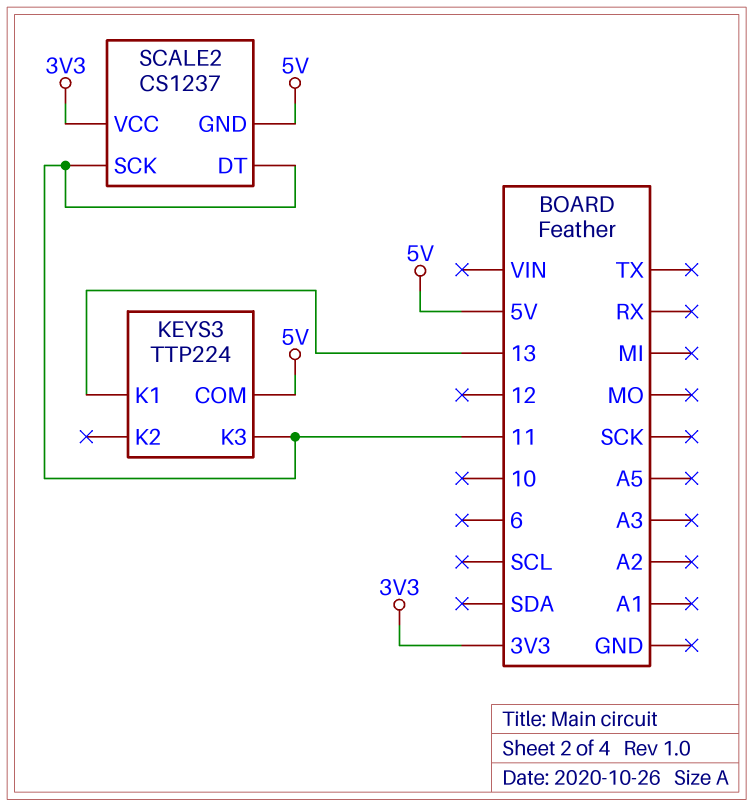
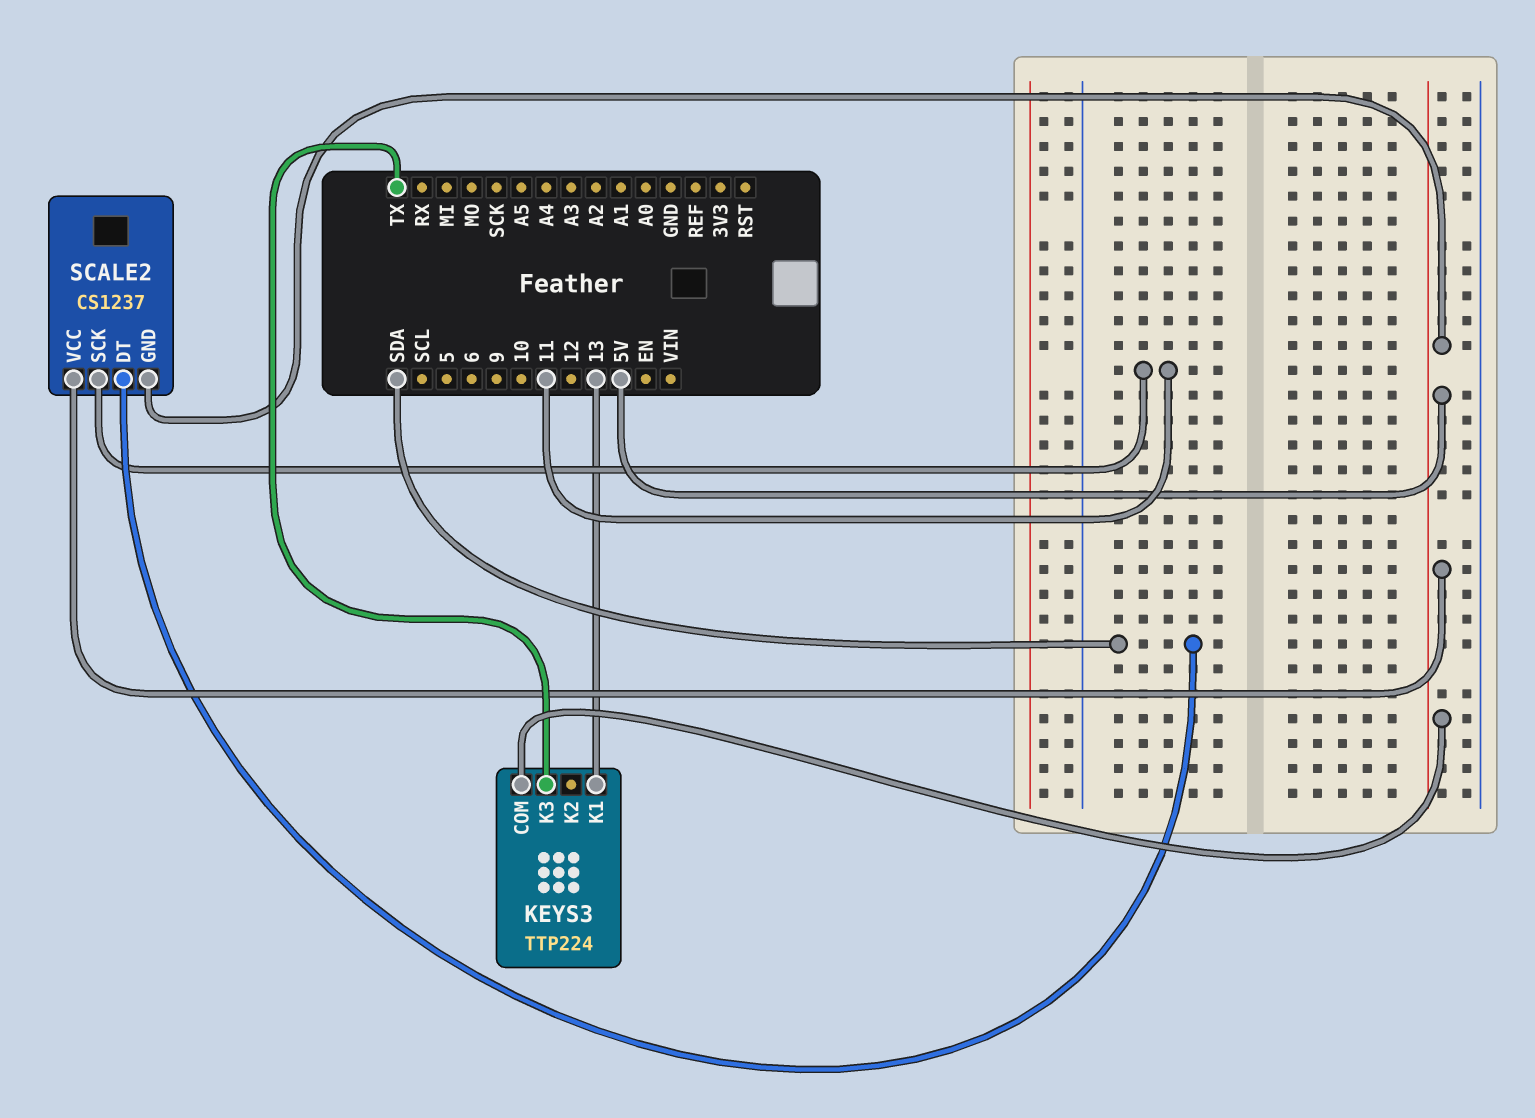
KEYS3 pin K3: 11 -> TX
SCALE2 pin DT: 11 -> SDA
SCALE2 pin VCC: 3V3 -> 5V

